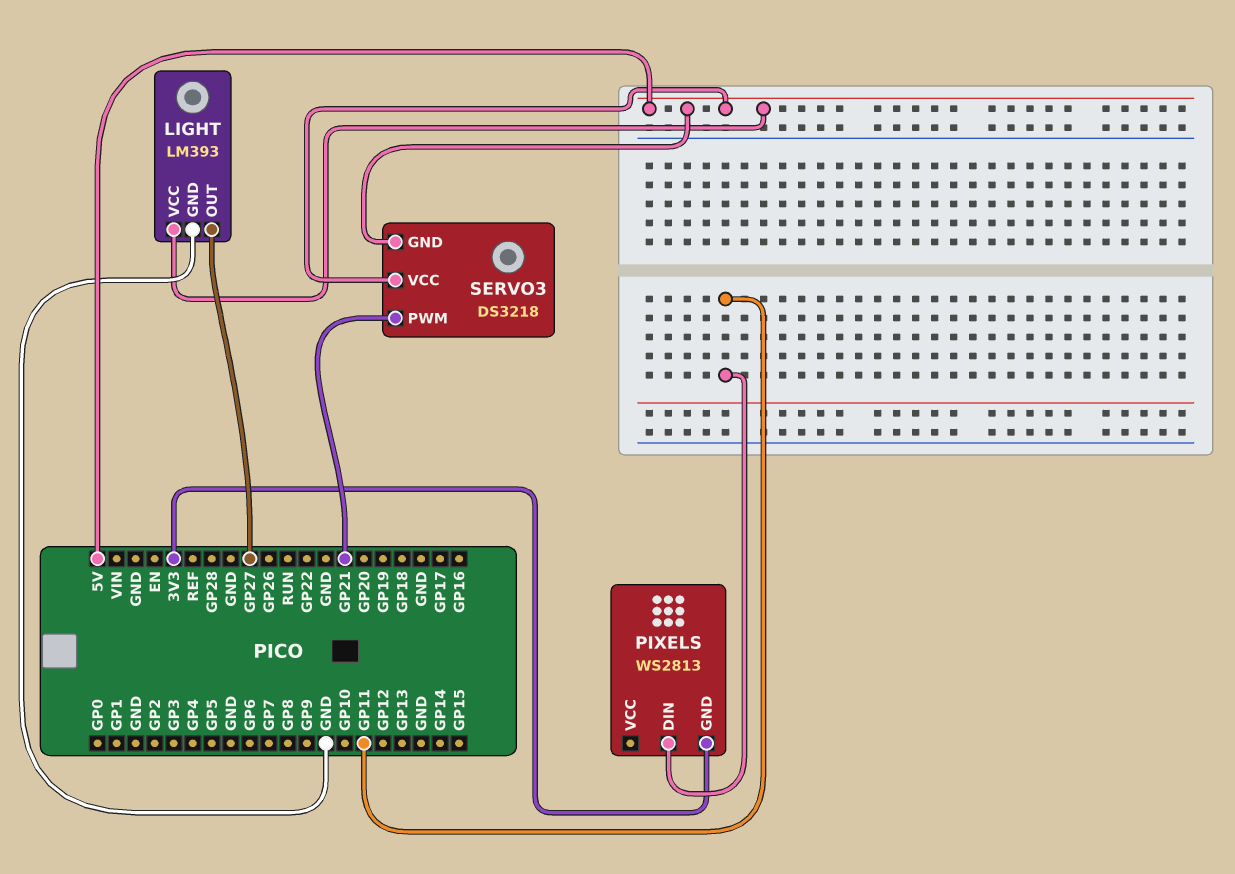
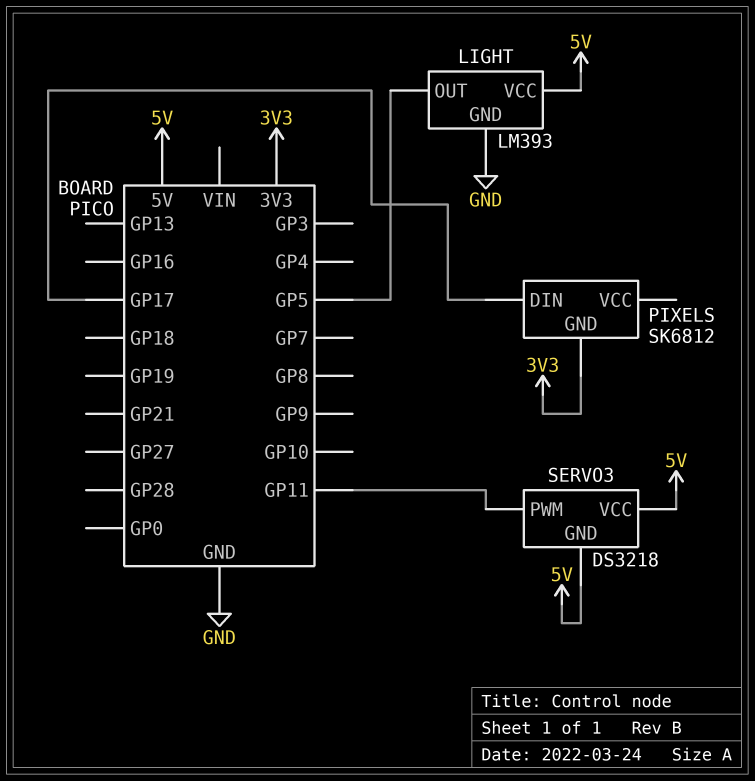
LIGHT pin OUT: GP27 -> GP5
PIXELS: WS2813 -> SK6812
PIXELS pin DIN: GP11 -> GP17
SERVO3 pin PWM: GP21 -> GP11

